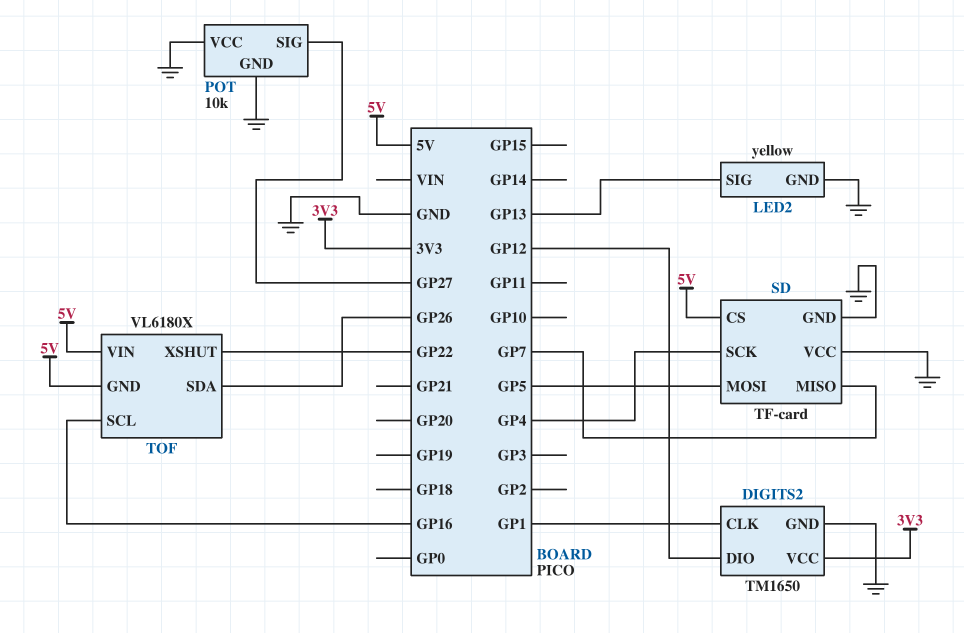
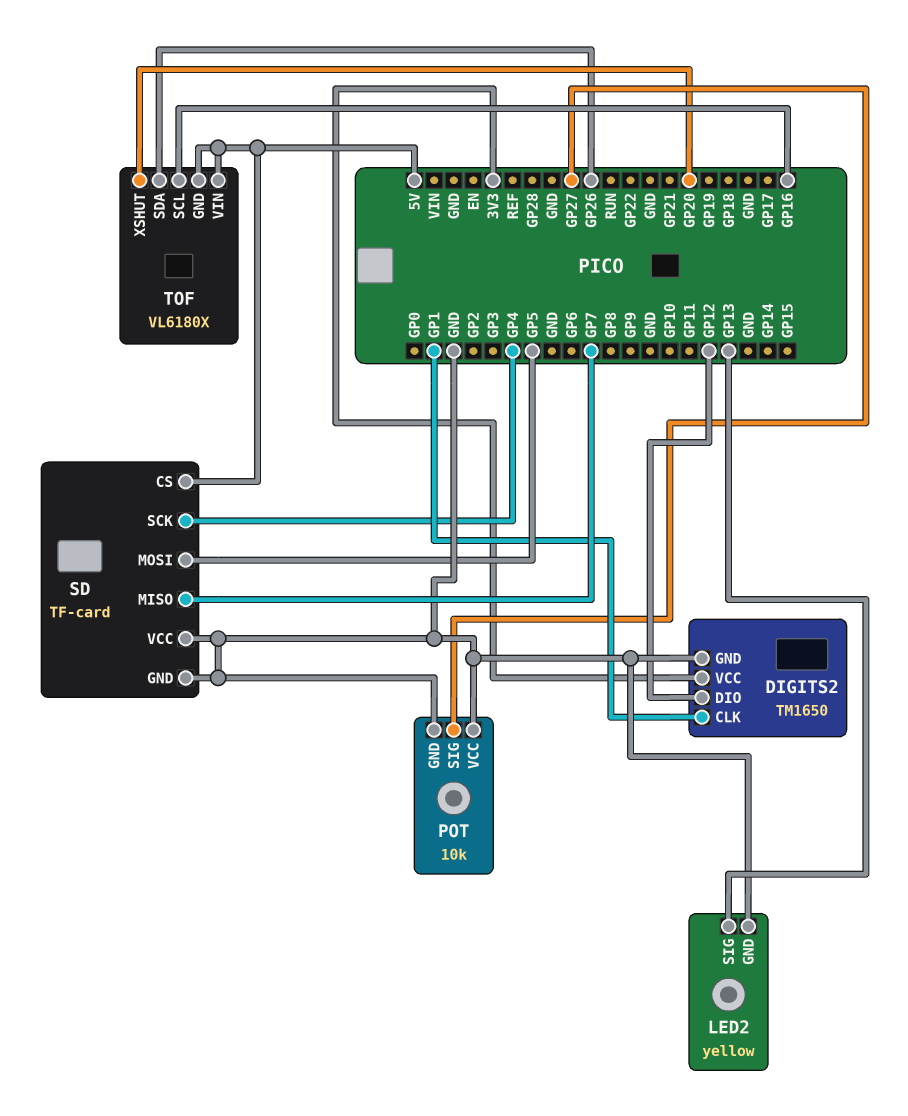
TOF pin XSHUT: GP22 -> GP20

